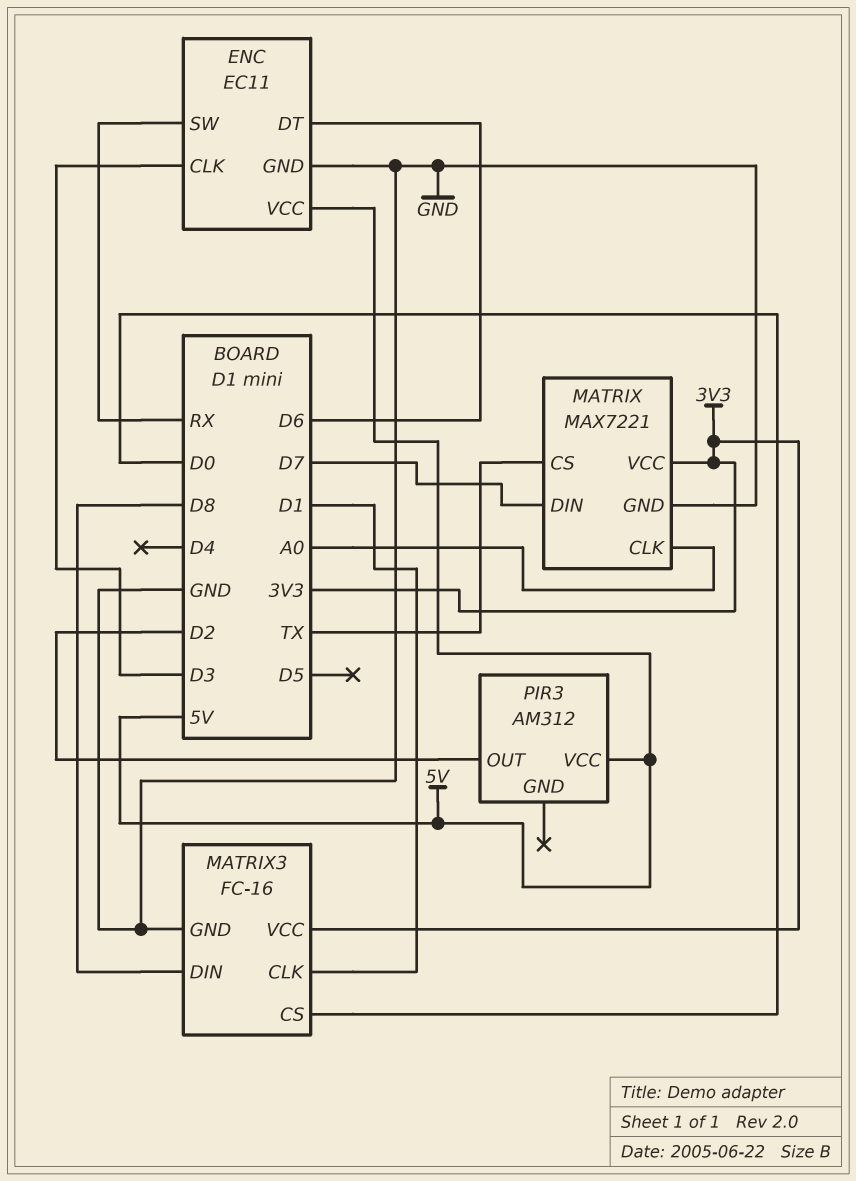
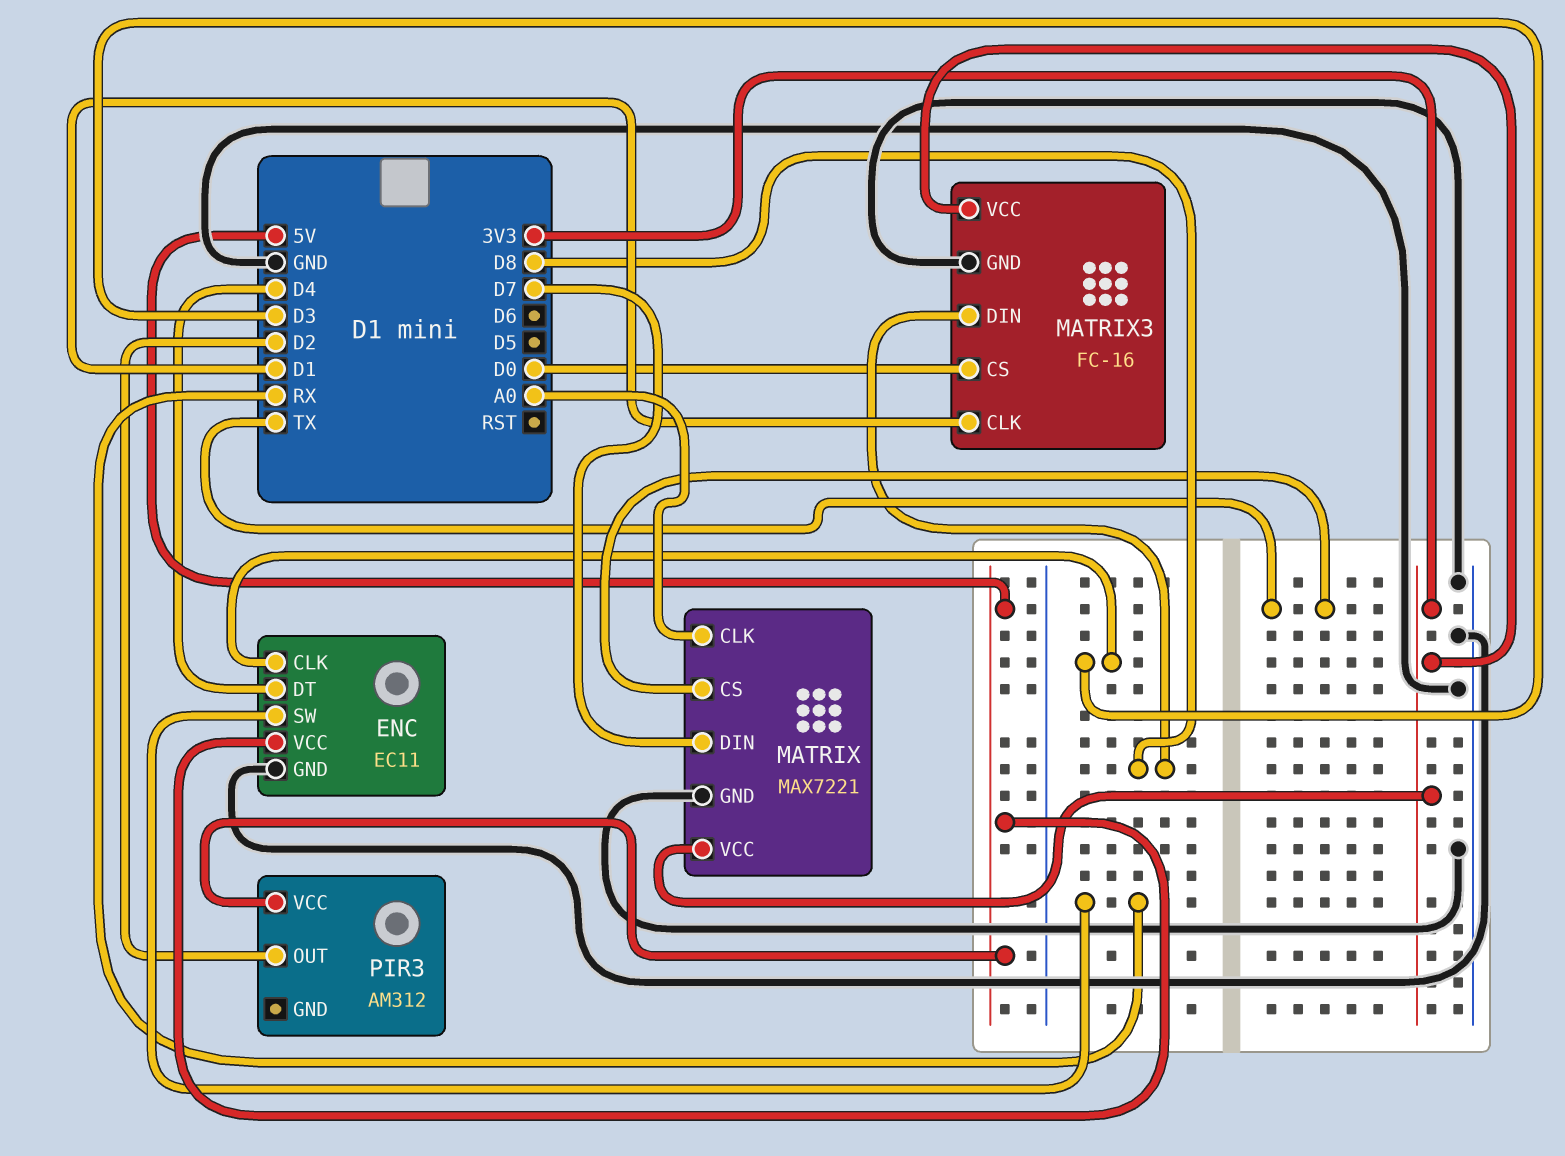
ENC pin DT: D6 -> D4

